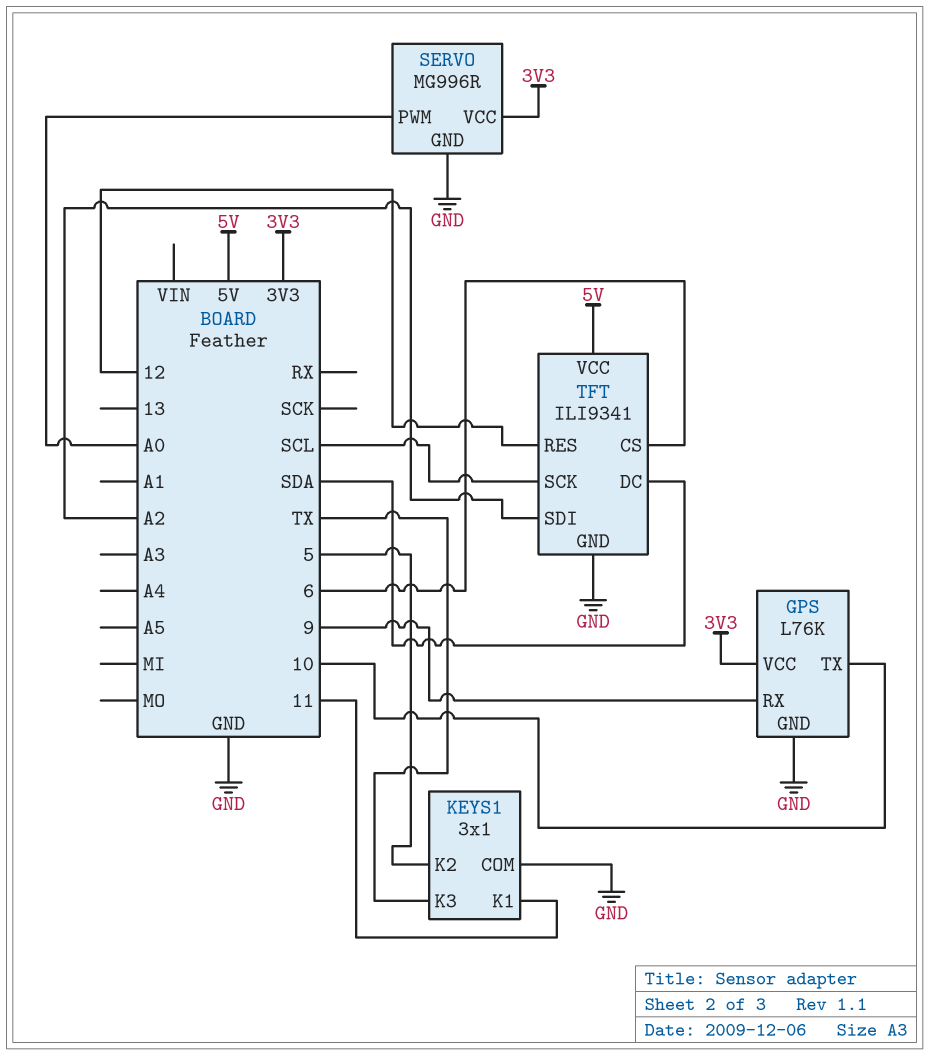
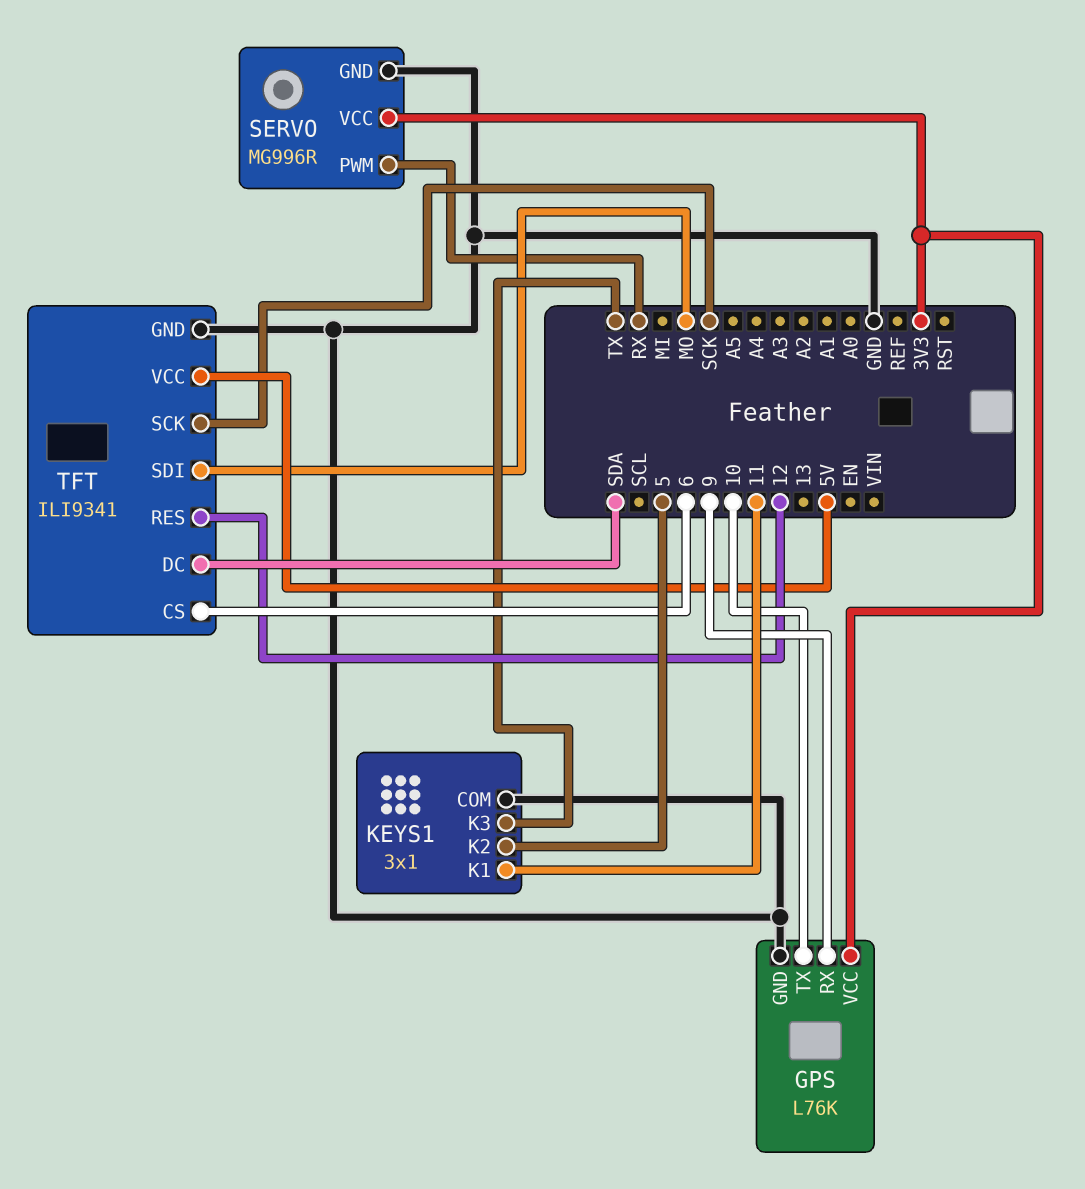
SERVO pin PWM: A0 -> RX
TFT pin SCK: SCL -> SCK
TFT pin SDI: A2 -> MO

